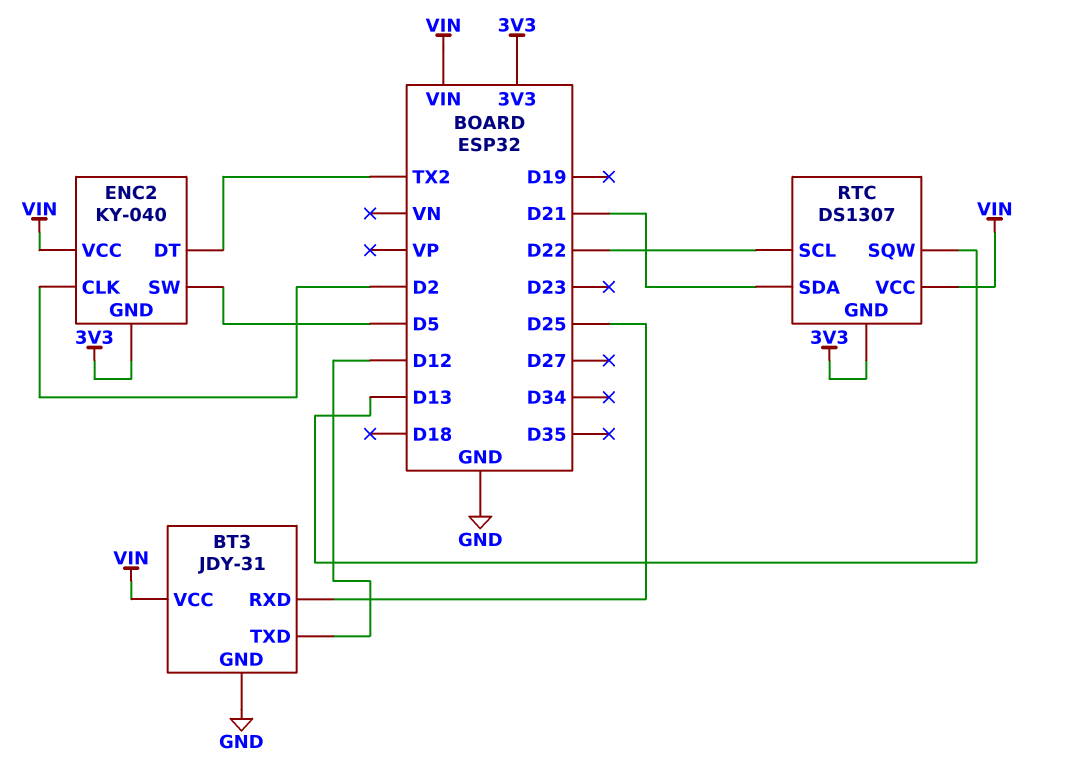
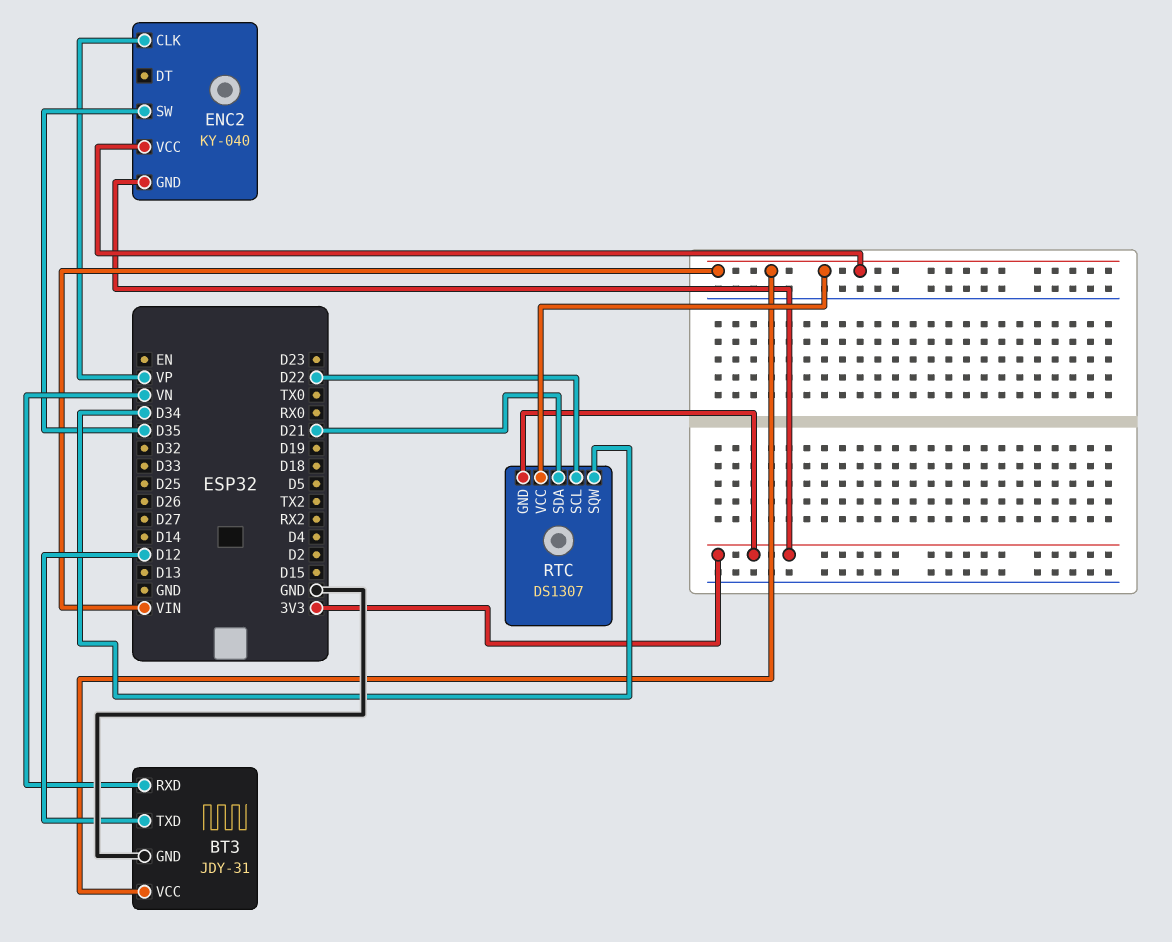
BT3 pin RXD: D25 -> VN
ENC2 pin CLK: D2 -> VP
ENC2 pin DT: TX2 -> none
ENC2 pin SW: D5 -> D35
RTC pin SQW: D13 -> D34

